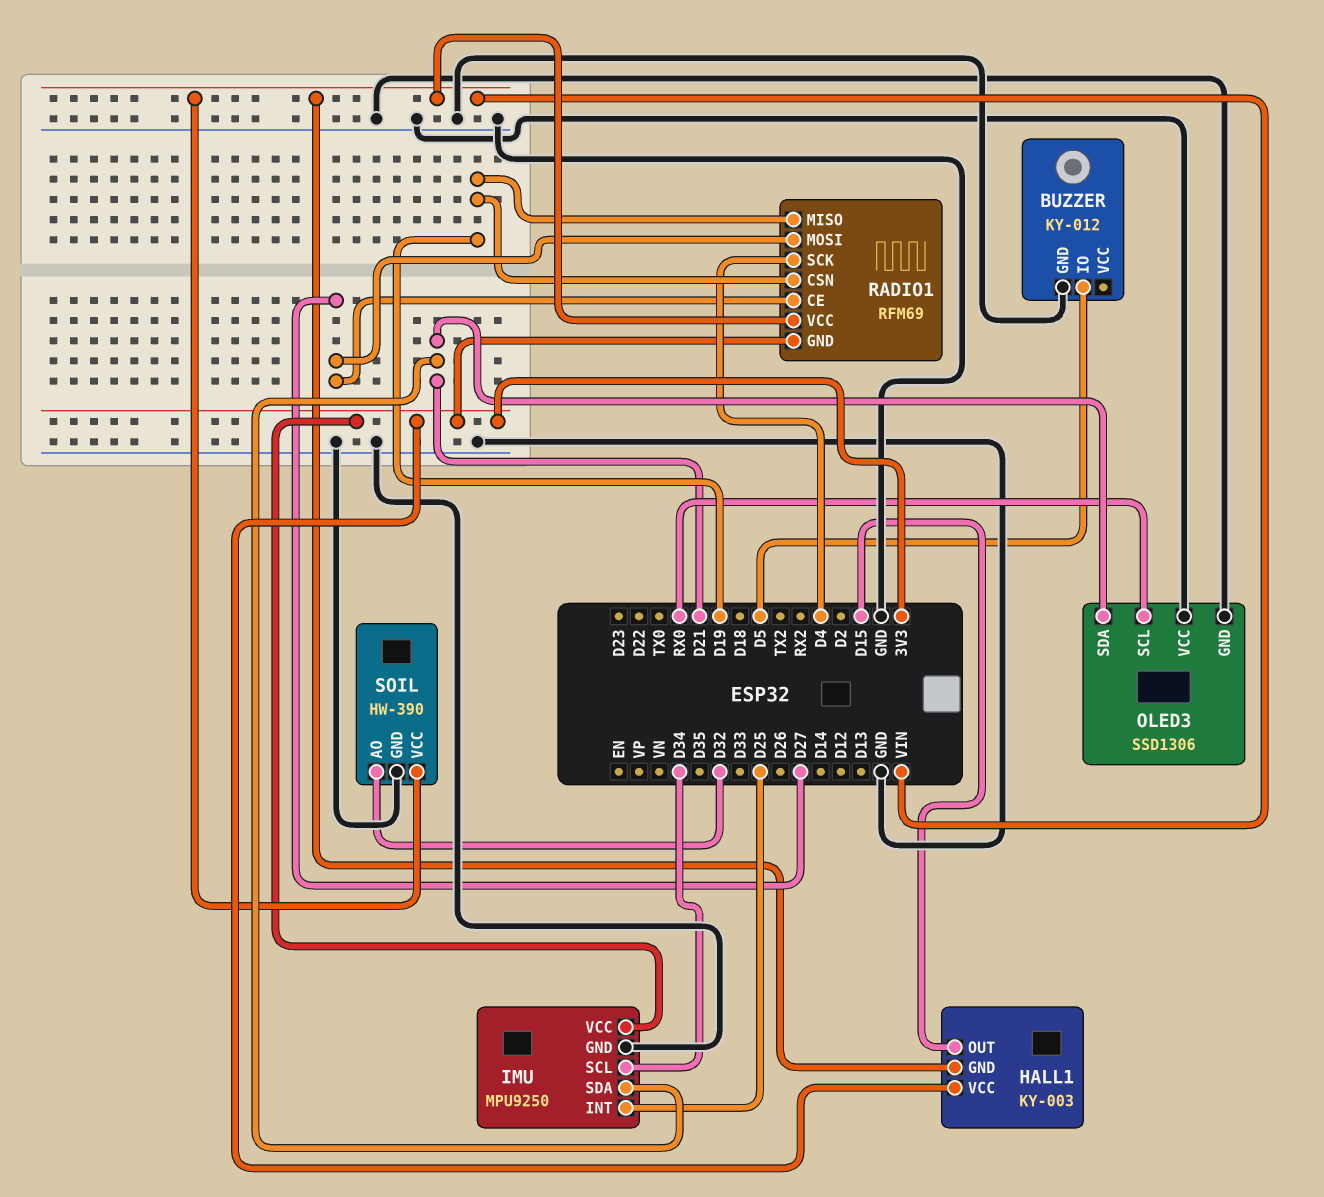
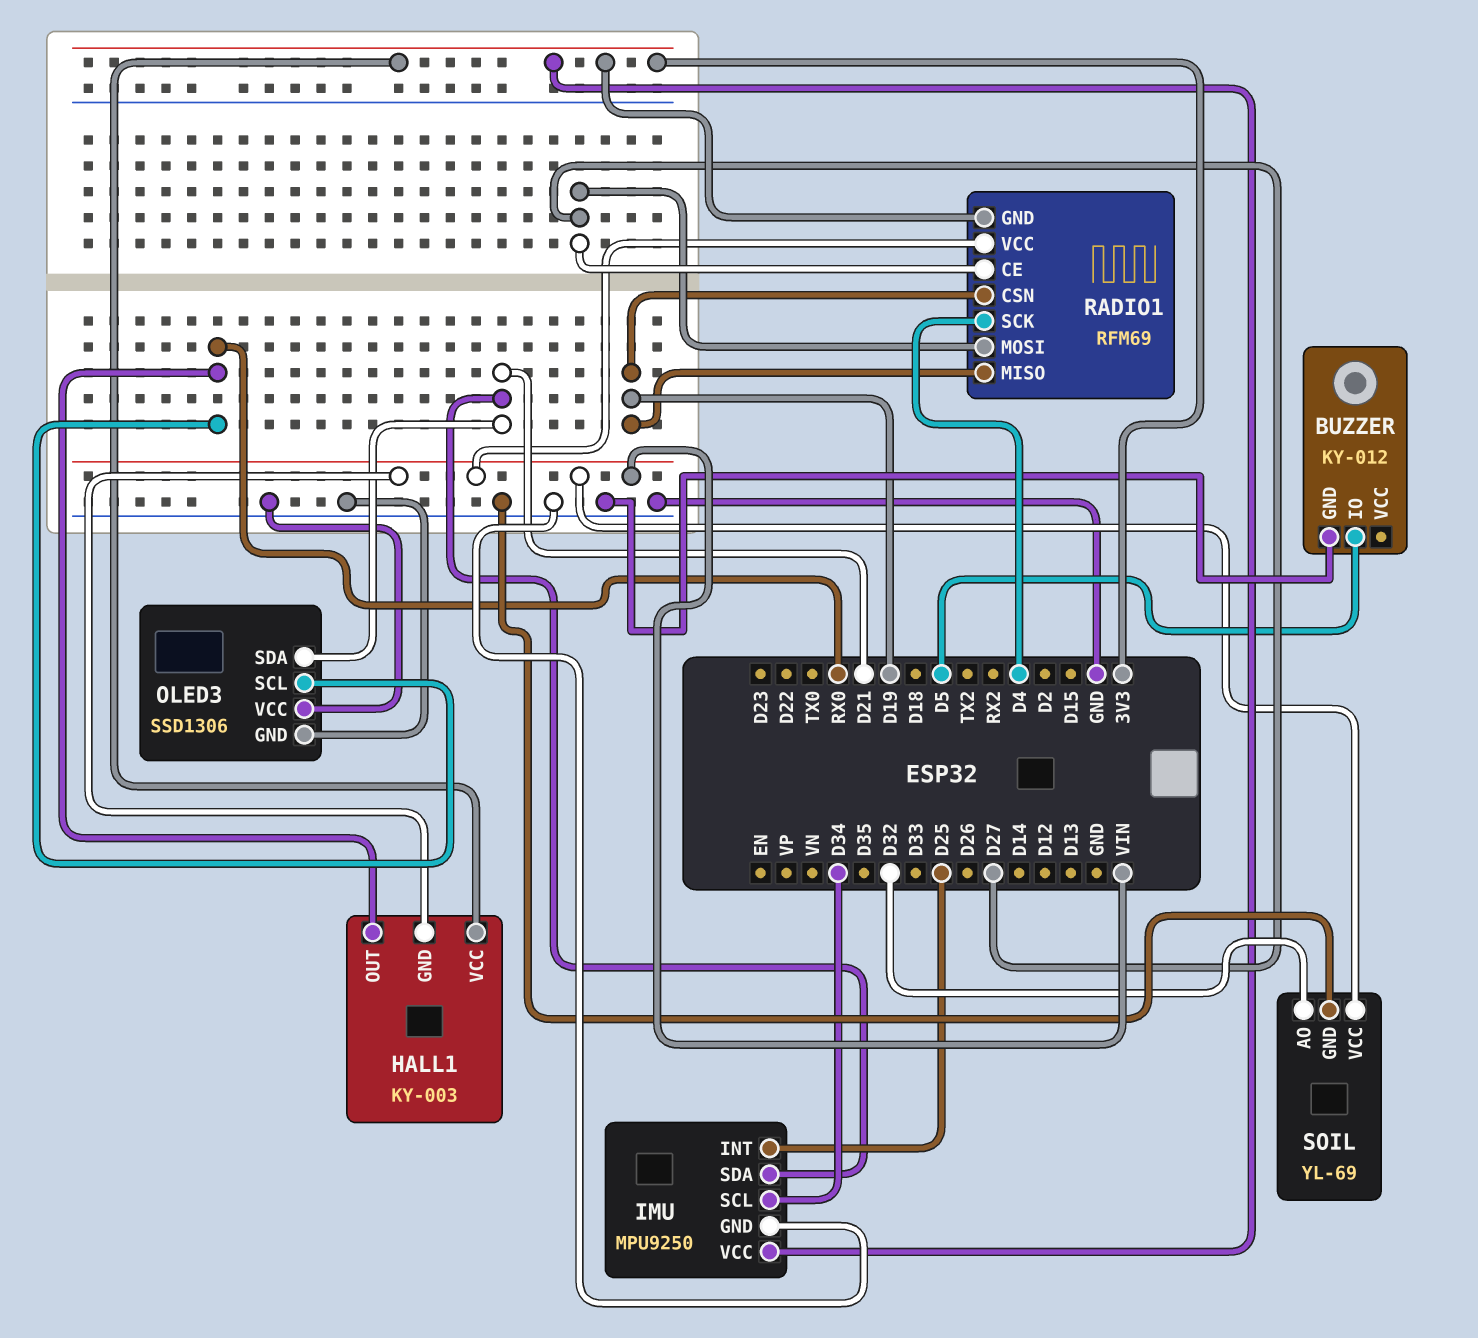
HALL1 pin OUT: D15 -> RX0
SOIL: HW-390 -> YL-69

